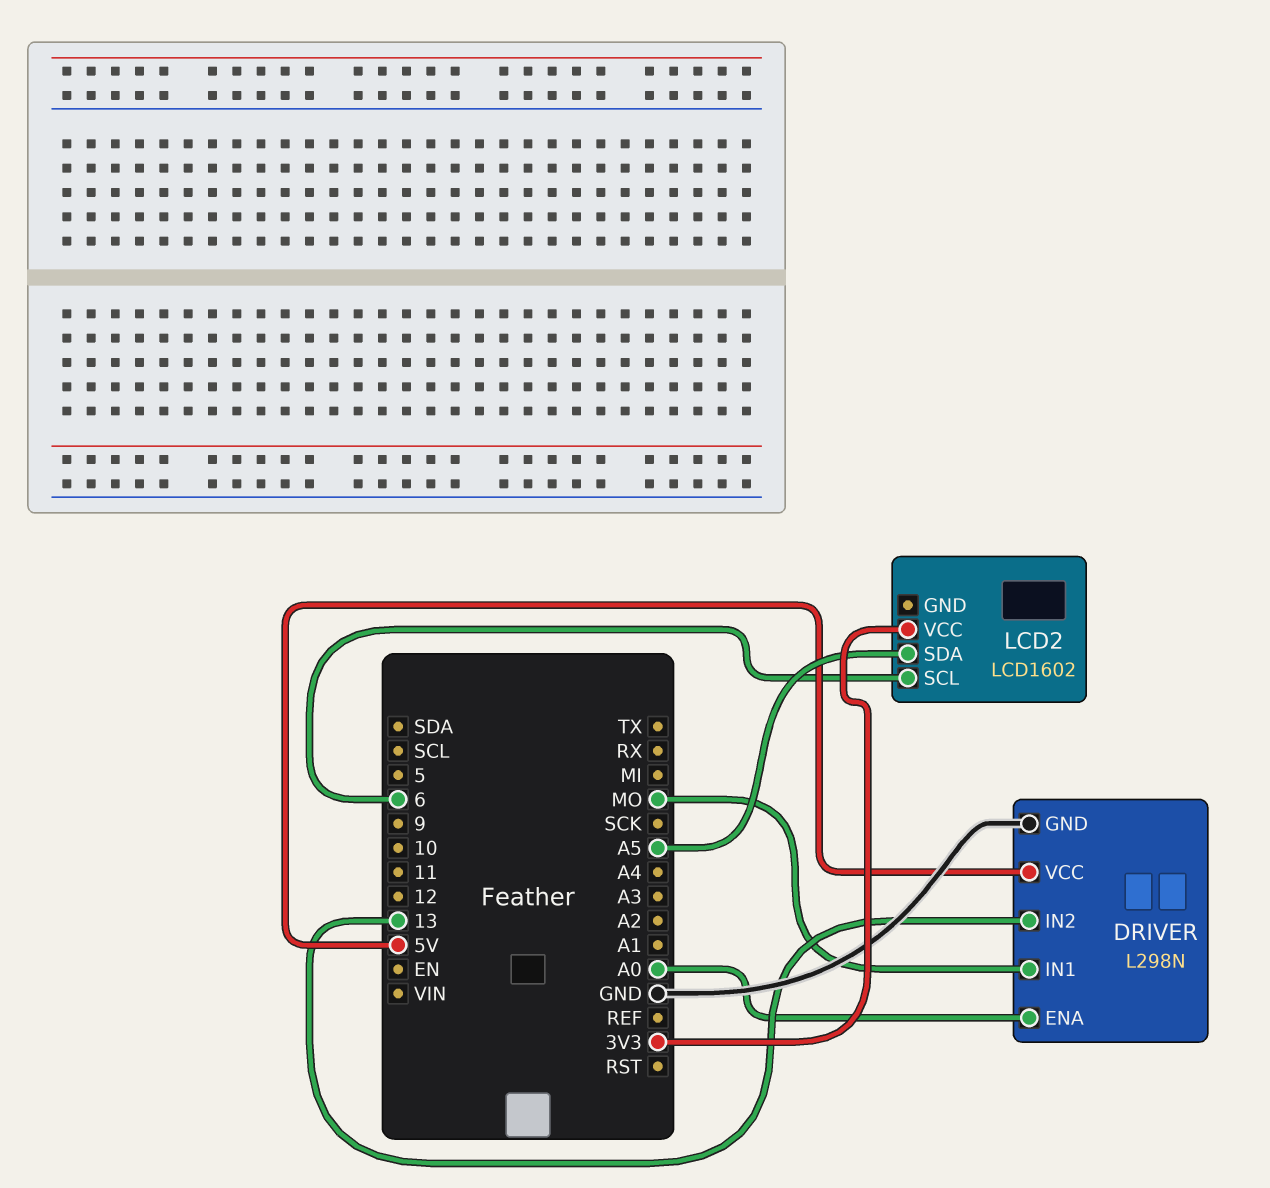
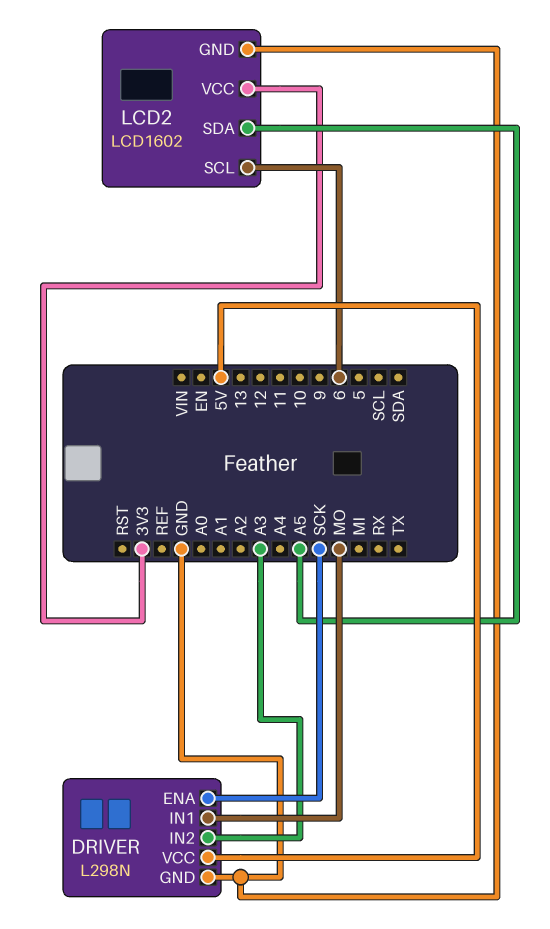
DRIVER pin ENA: A0 -> SCK
DRIVER pin IN2: 13 -> A3
LCD2 pin GND: none -> GND

